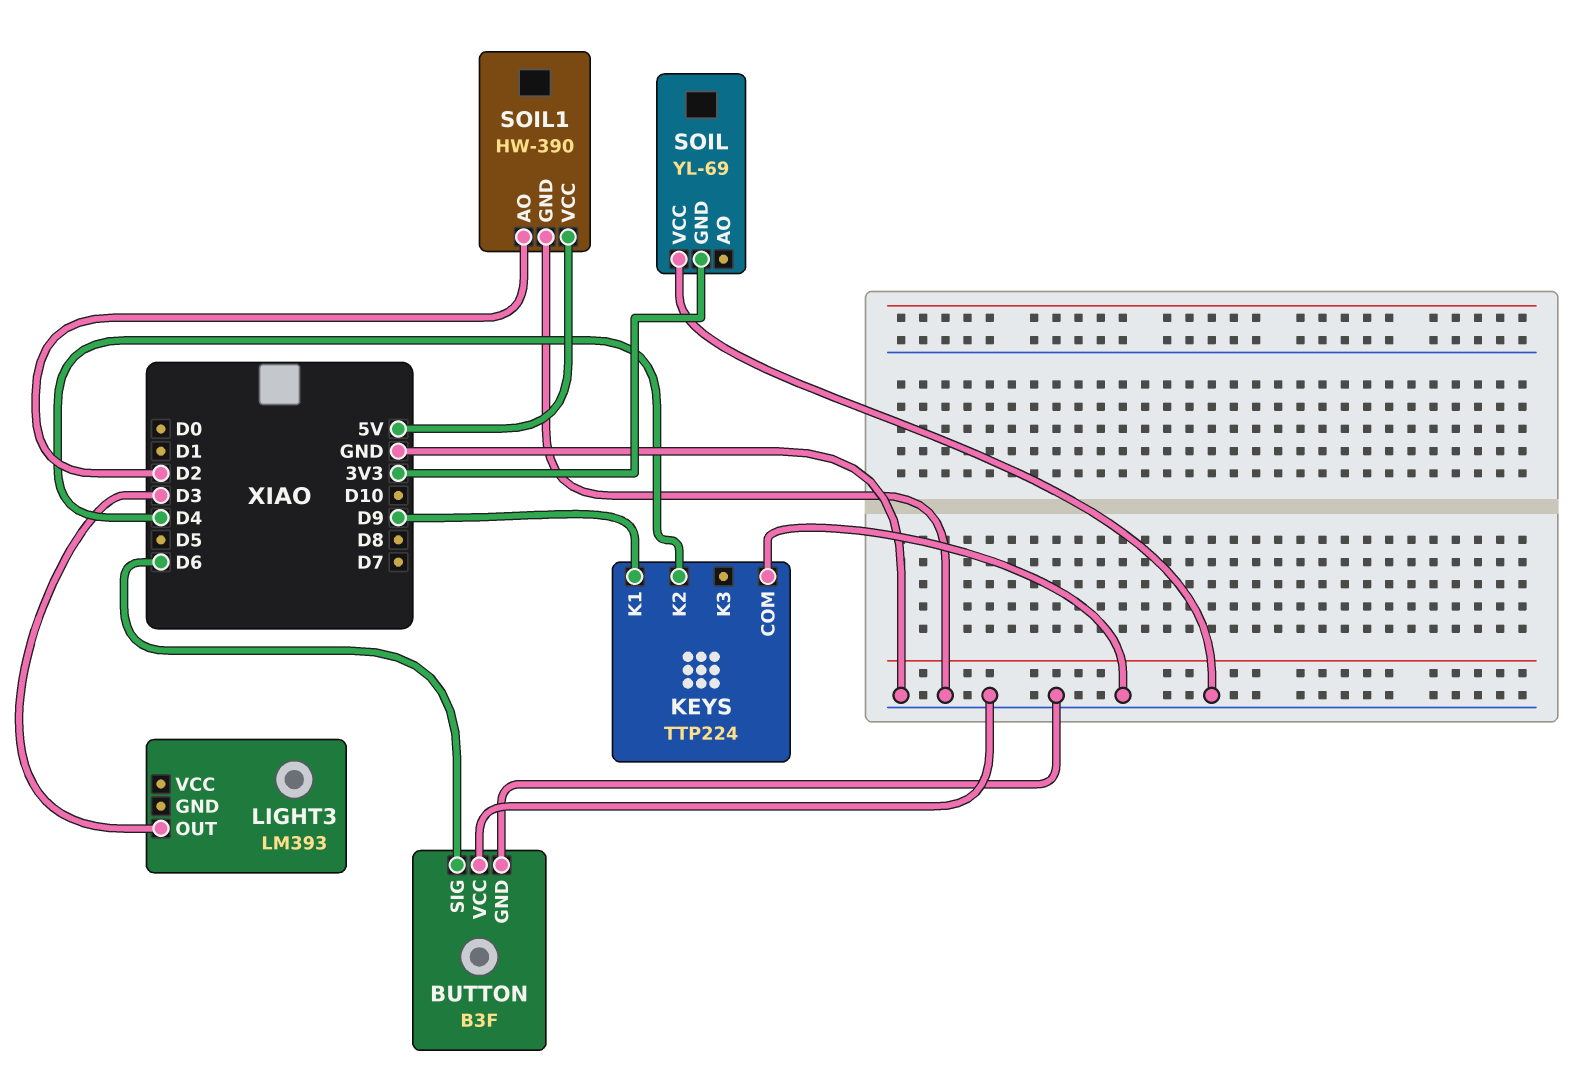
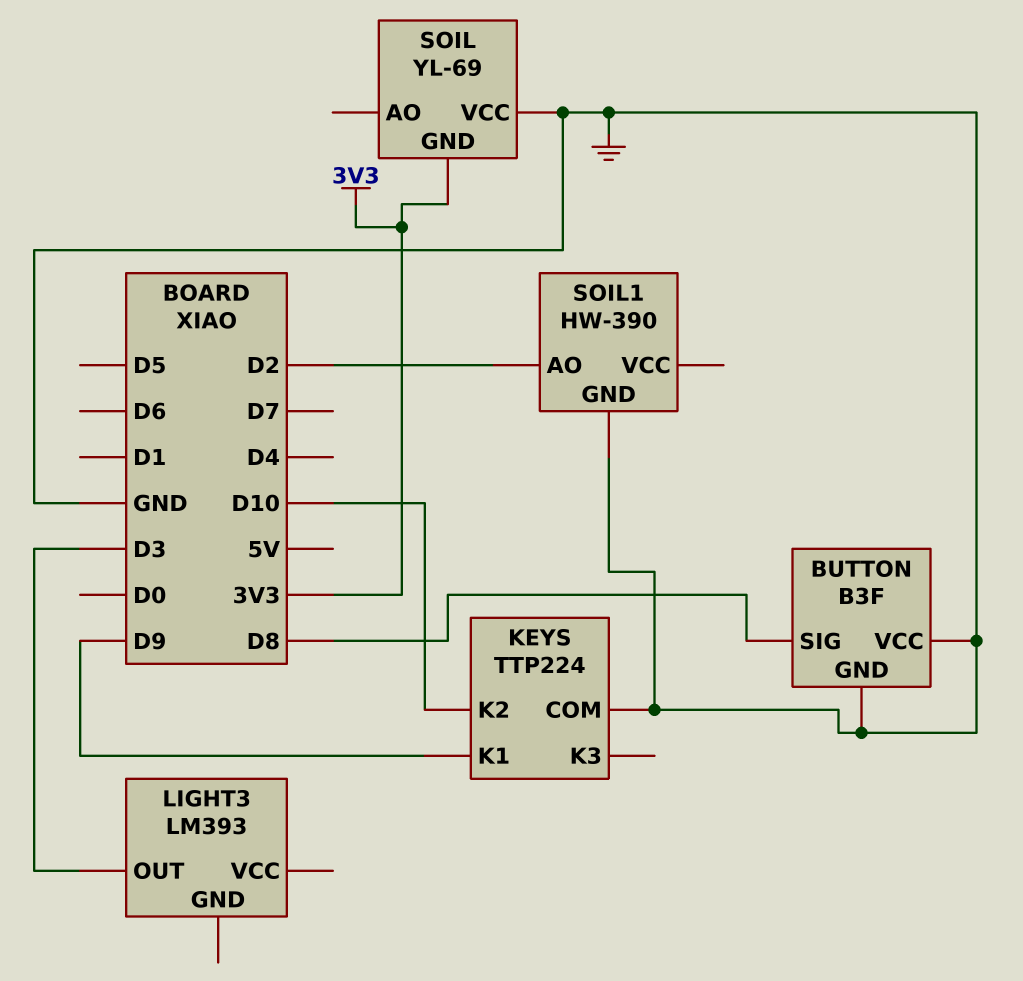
BUTTON pin SIG: D6 -> D8
KEYS pin K2: D4 -> D10
SOIL1 pin VCC: 5V -> none

